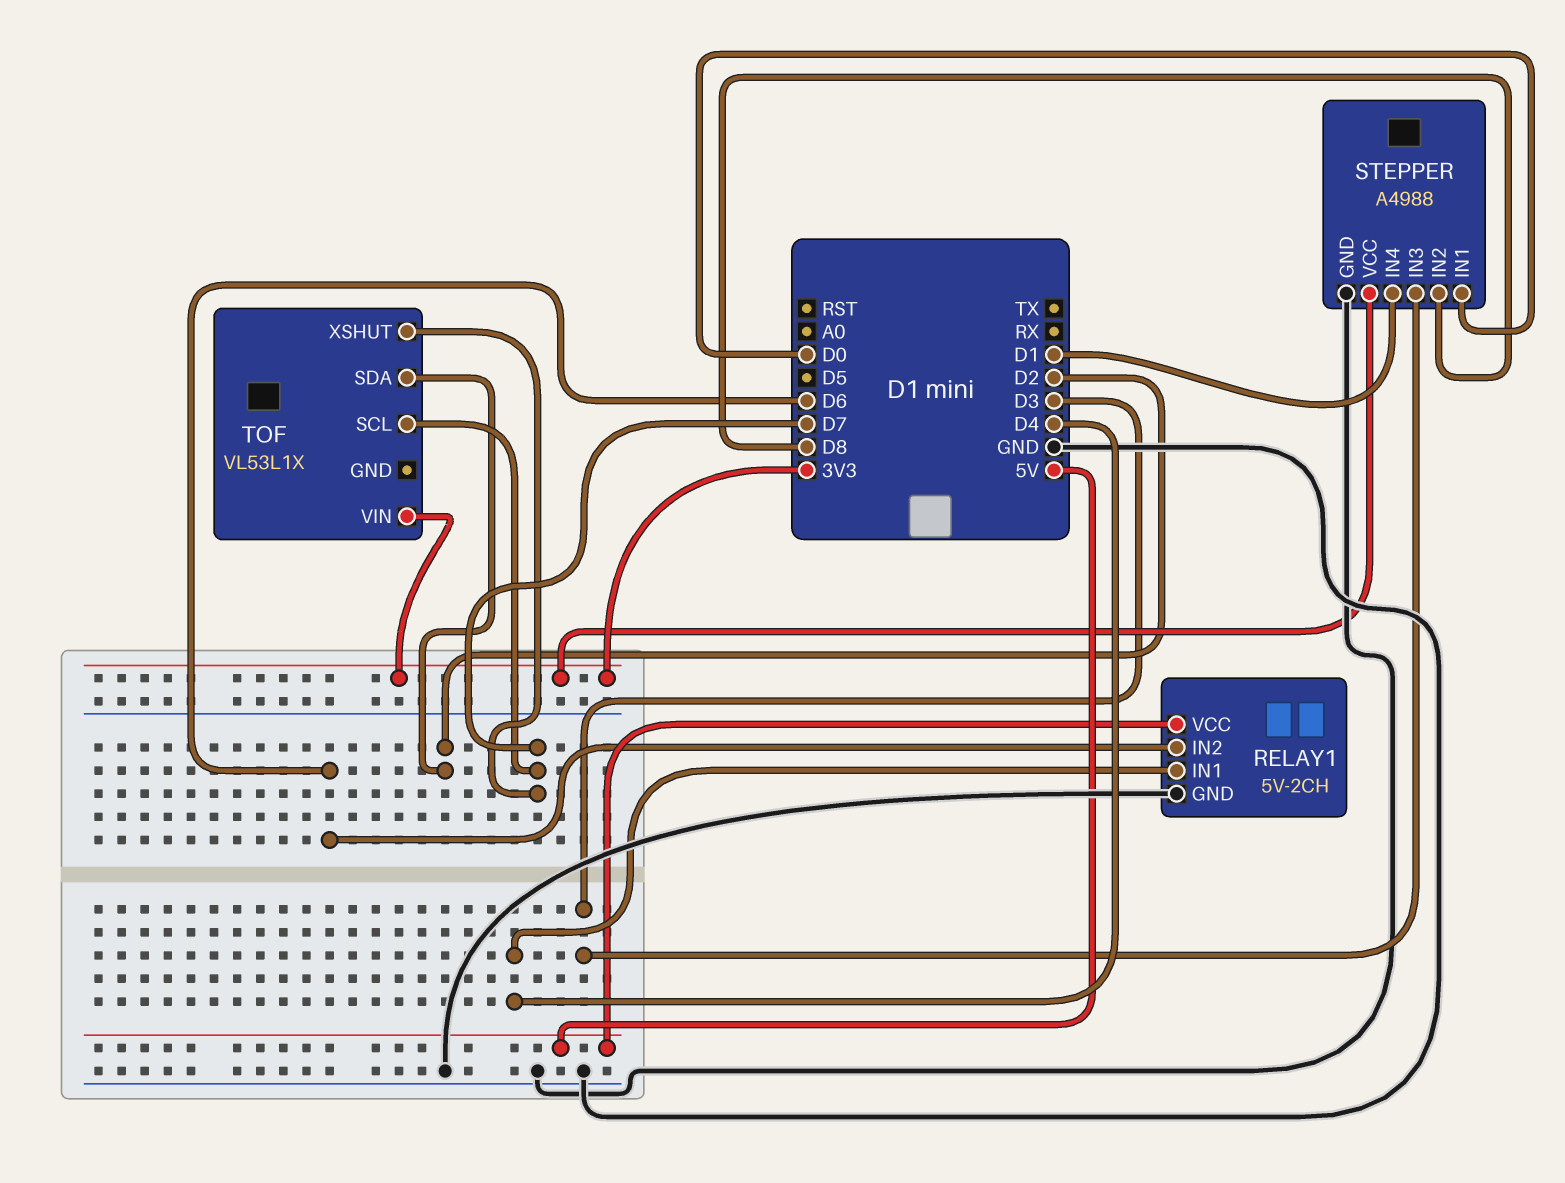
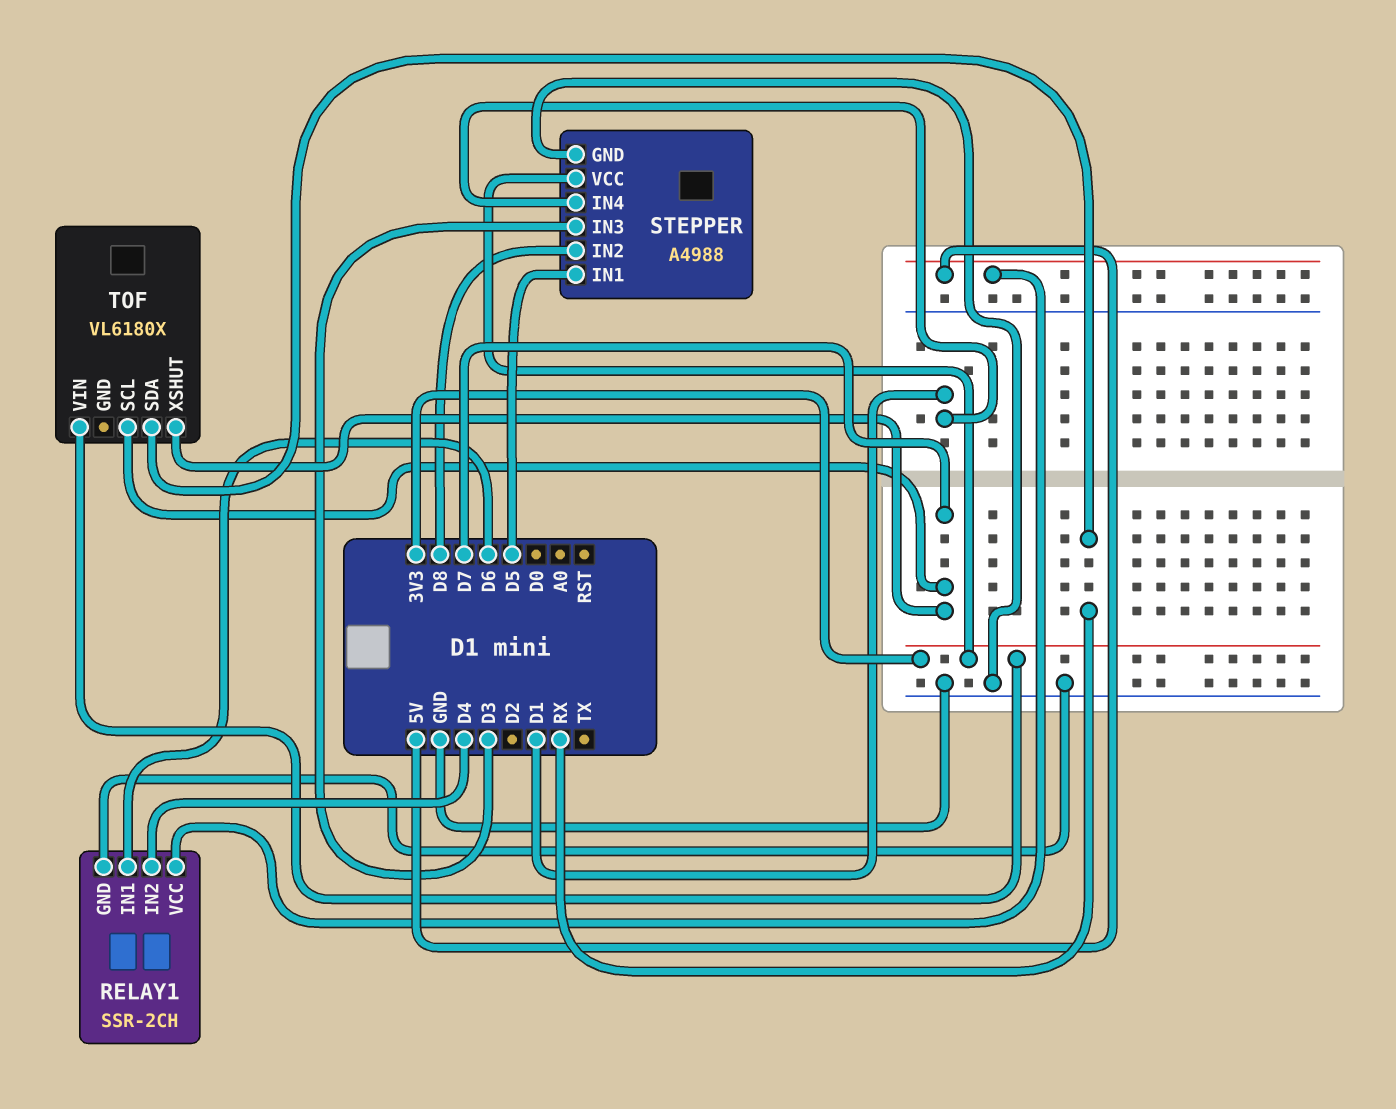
RELAY1: 5V-2CH -> SSR-2CH
RELAY1 pin IN1: D4 -> D6
RELAY1 pin IN2: D6 -> D4
STEPPER pin IN1: D0 -> D5
TOF: VL53L1X -> VL6180X
TOF pin SDA: D2 -> RX

